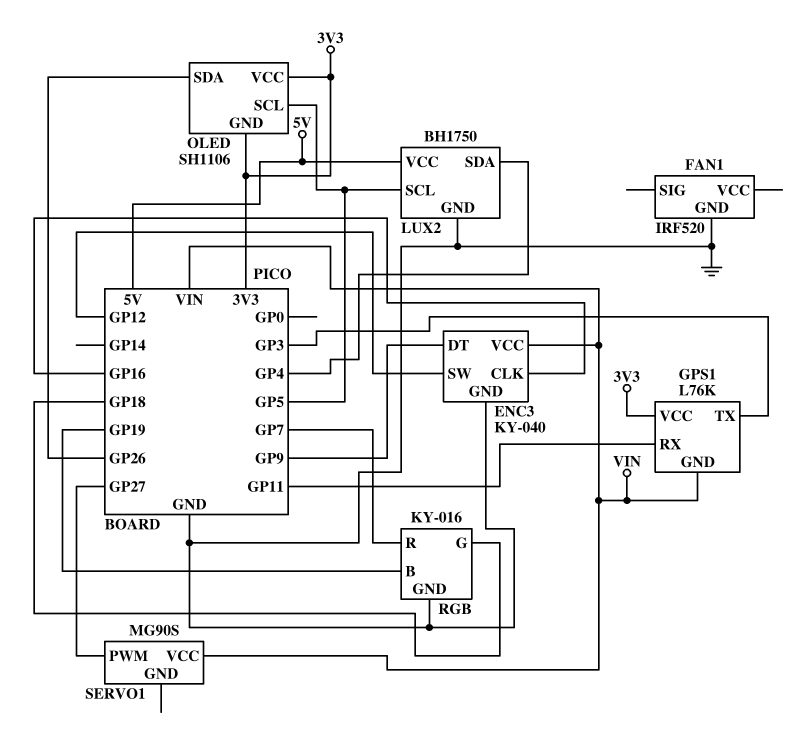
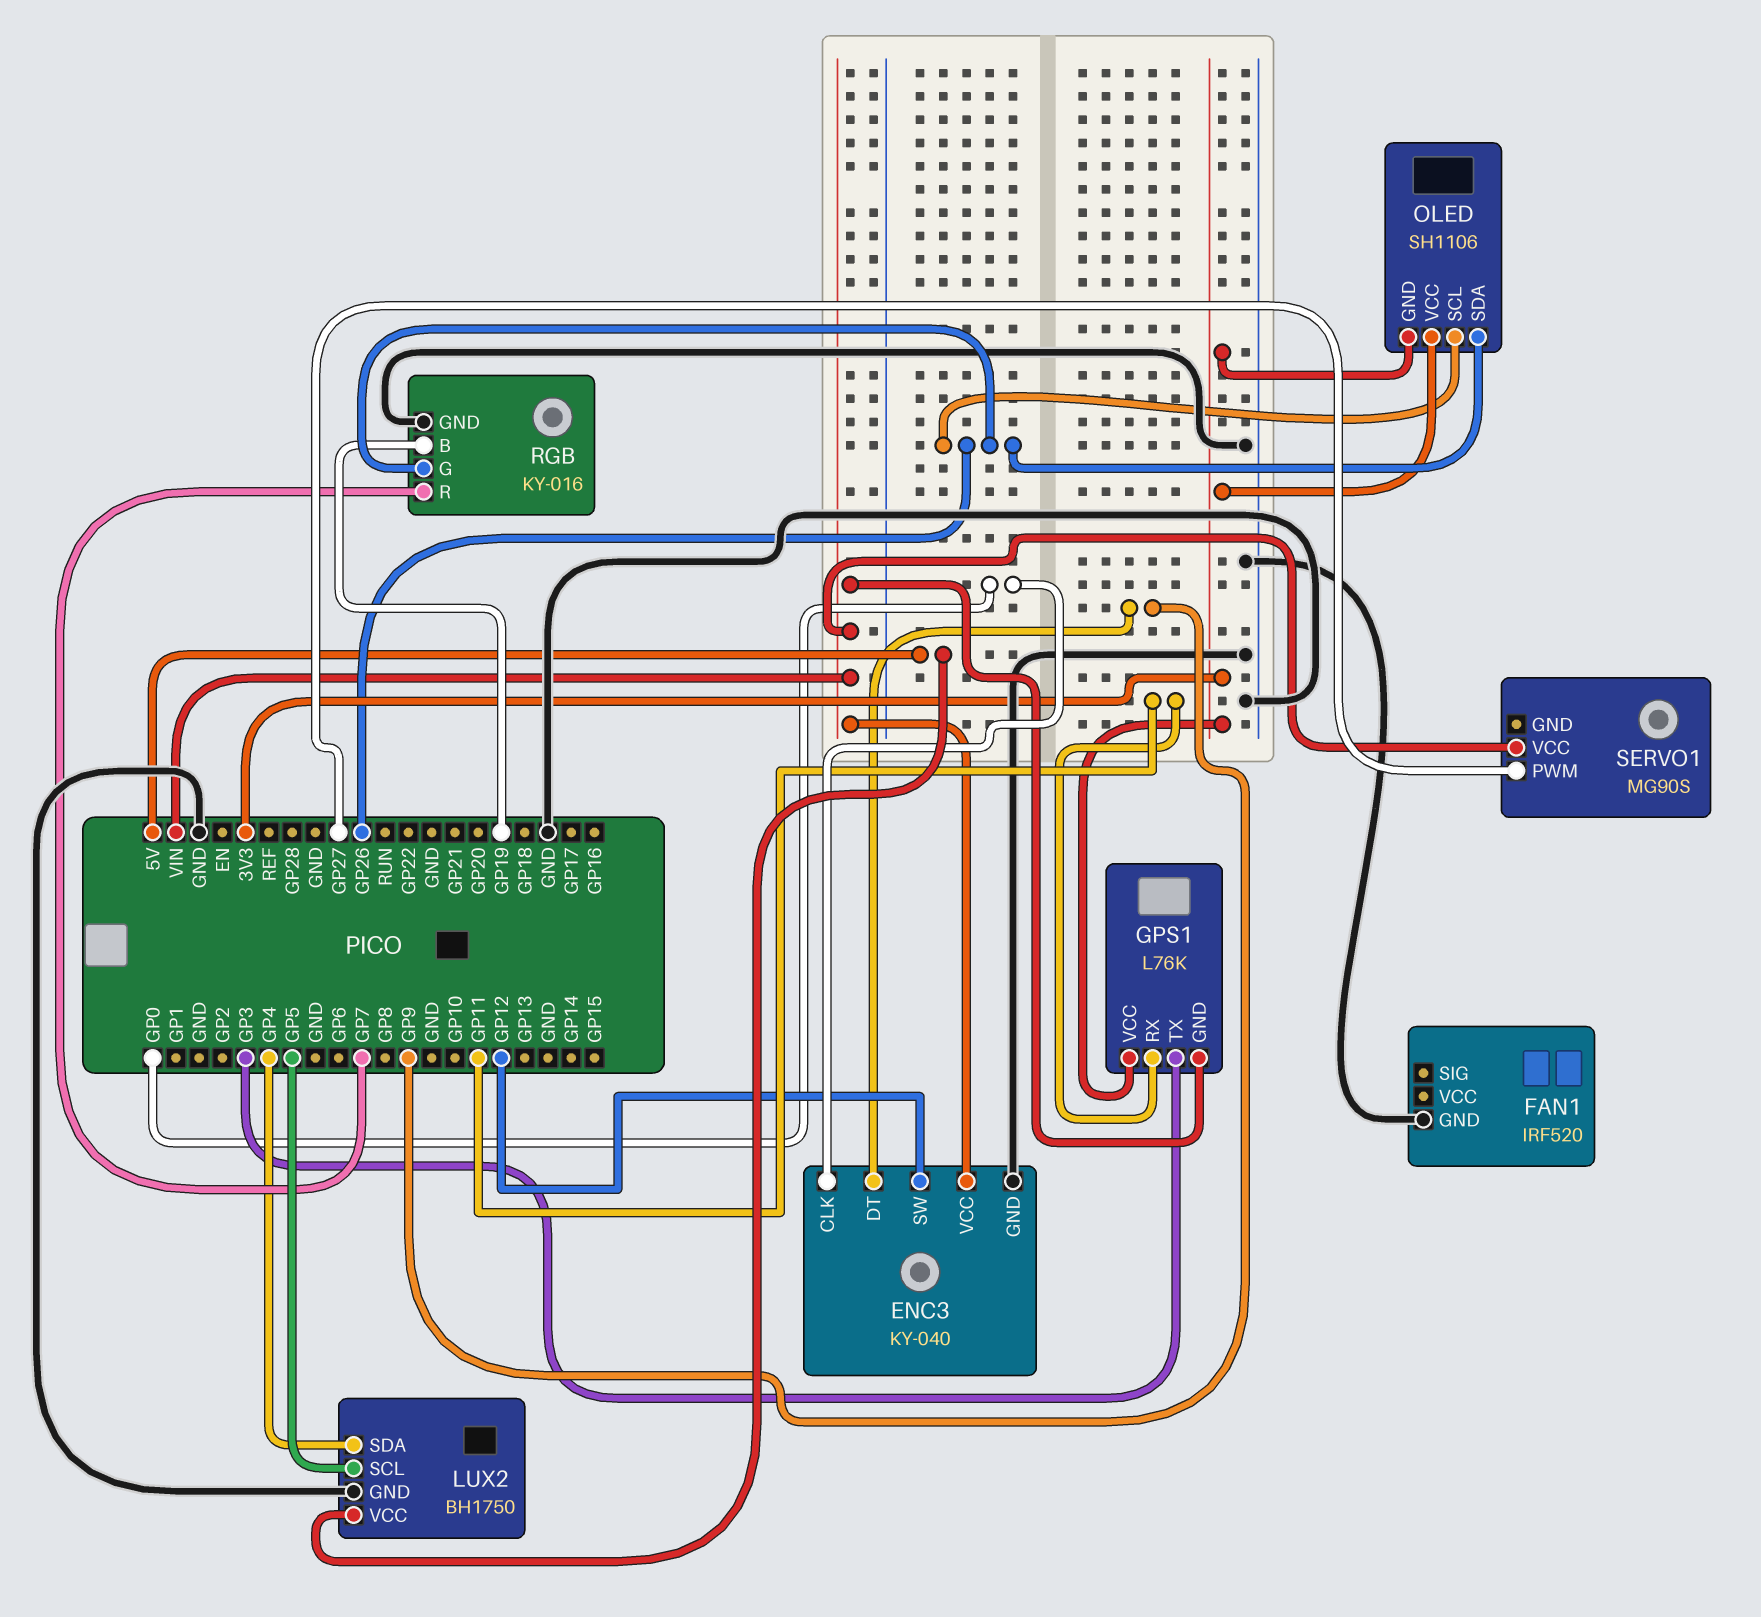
ENC3 pin CLK: GP16 -> GP0
OLED pin SCL: GP5 -> GP26
RGB pin G: GP18 -> GP26

